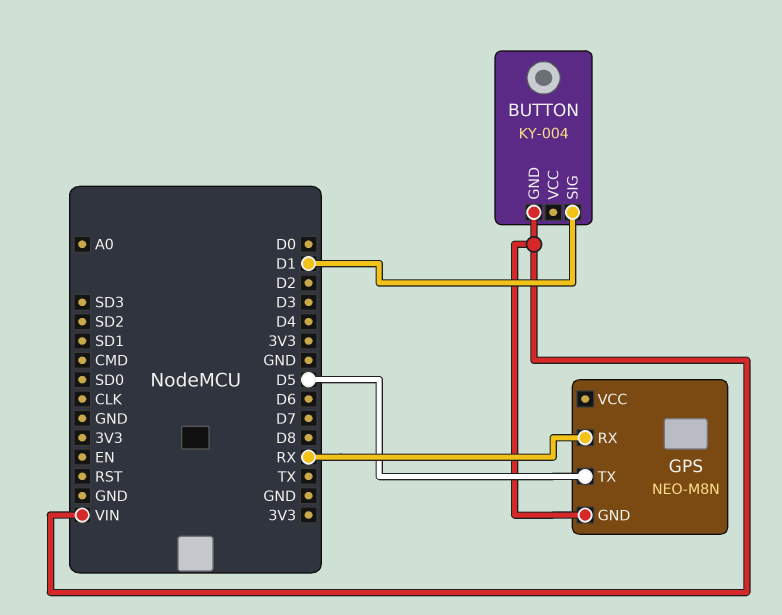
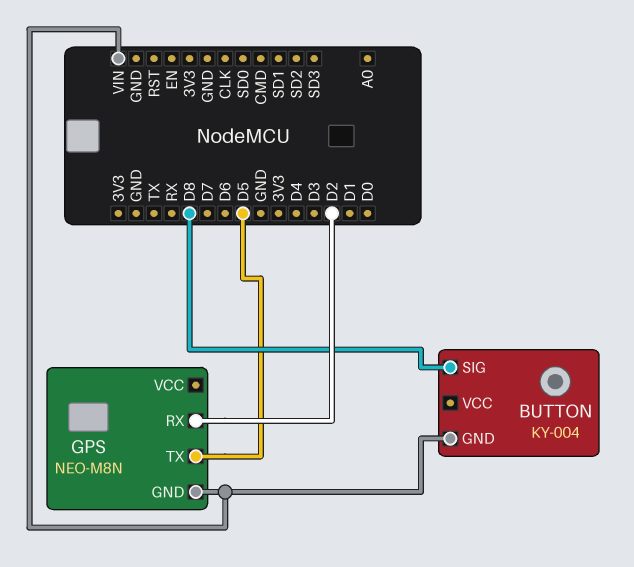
BUTTON pin SIG: D1 -> D8
GPS pin RX: RX -> D2

